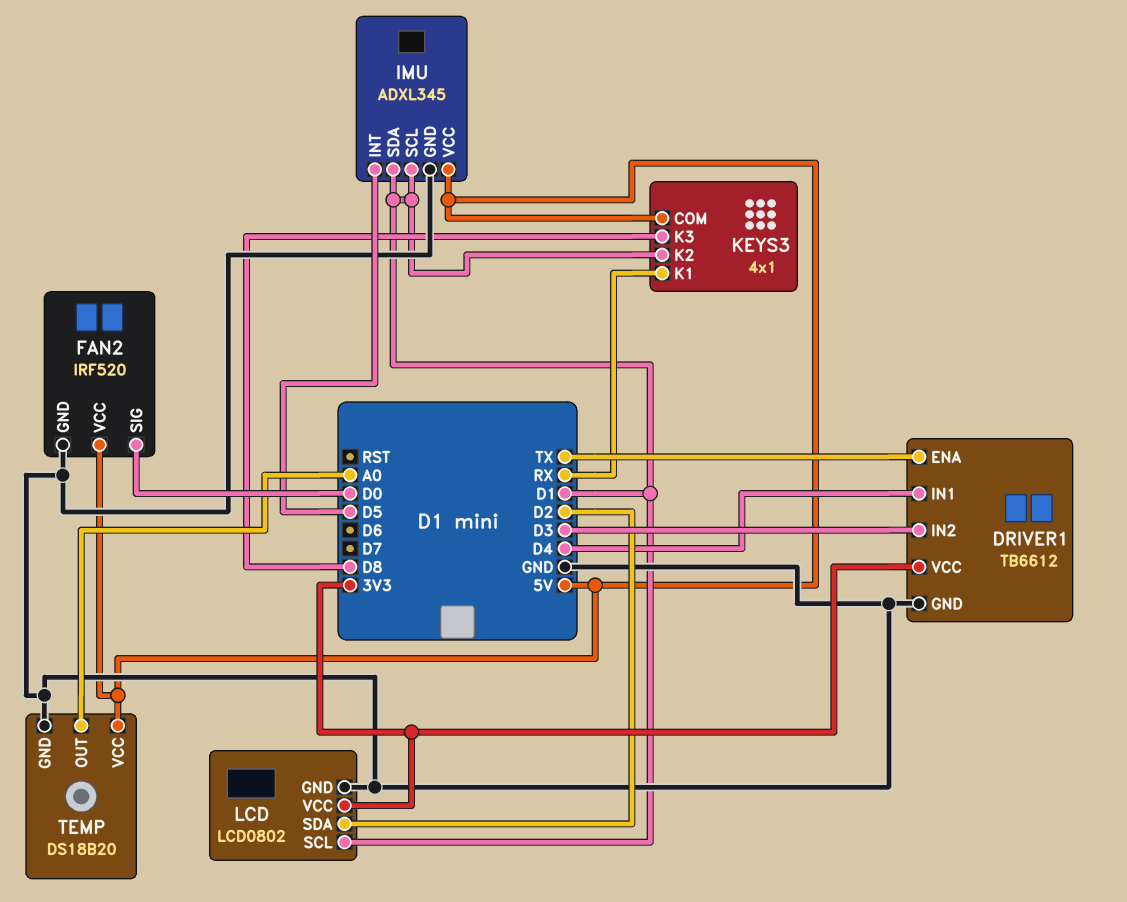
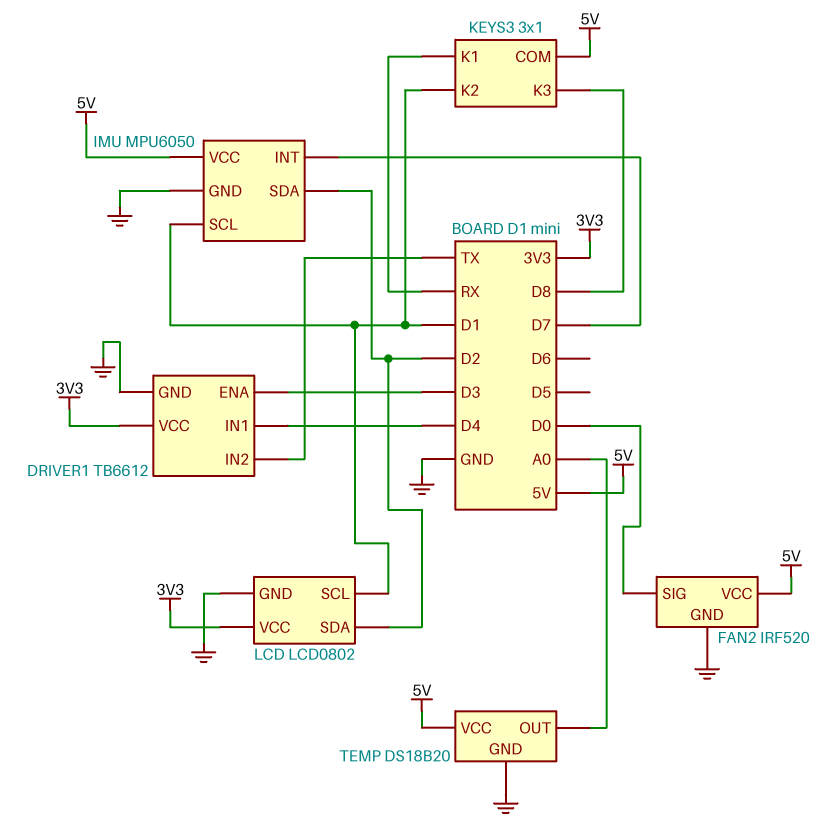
DRIVER1 pin ENA: TX -> D3
DRIVER1 pin IN2: D3 -> TX
IMU: ADXL345 -> MPU6050
IMU pin INT: D5 -> D7
IMU pin SDA: D1 -> D2
KEYS3: 4x1 -> 3x1

